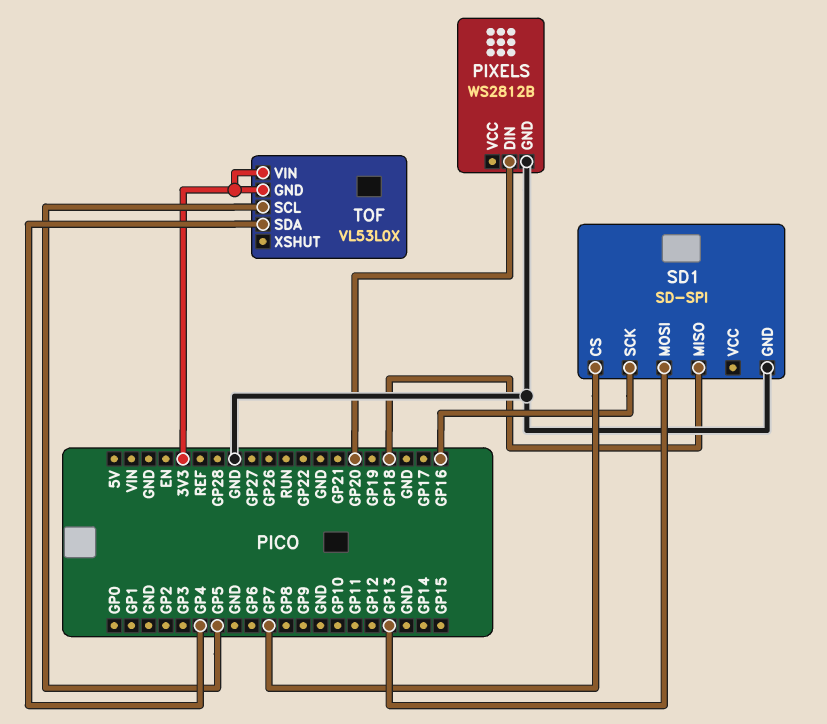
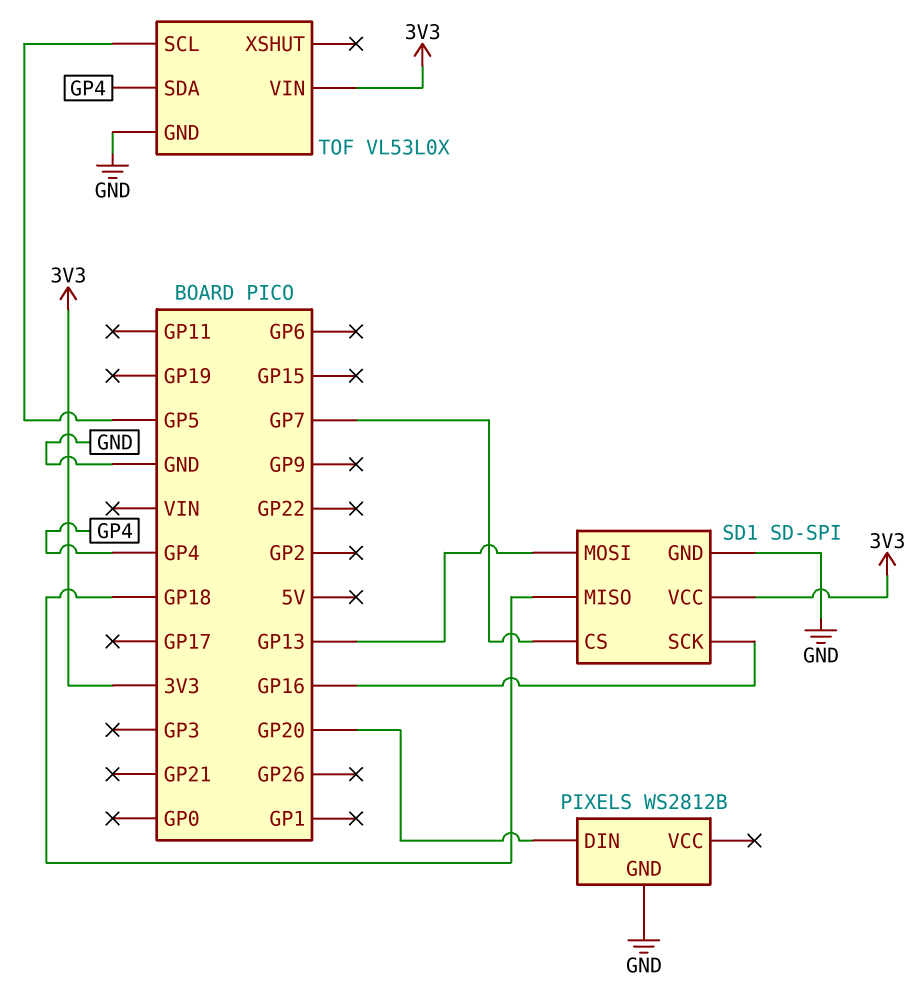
SD1 pin VCC: none -> 3V3
TOF pin GND: 3V3 -> GND

